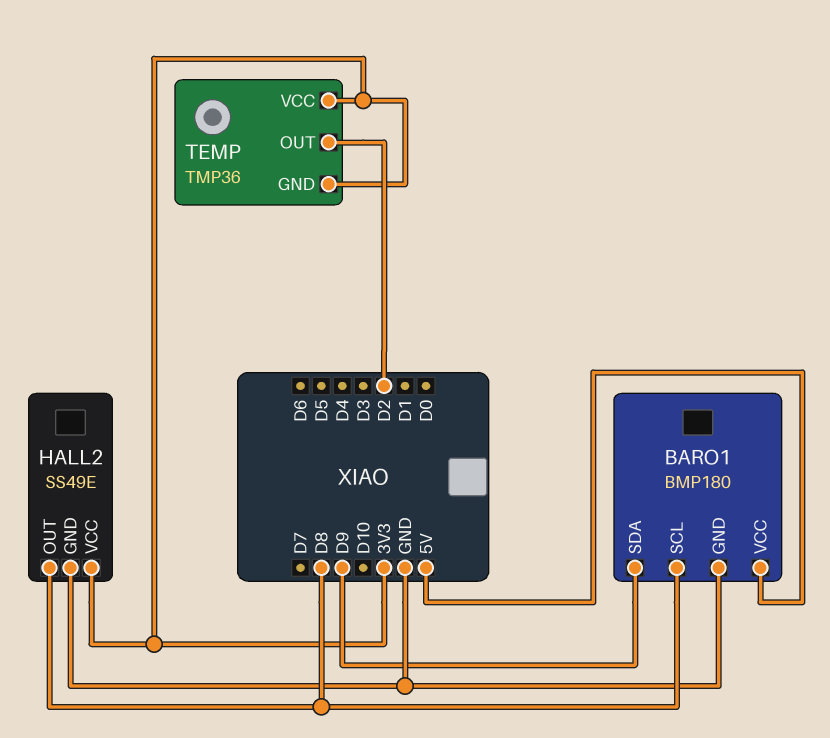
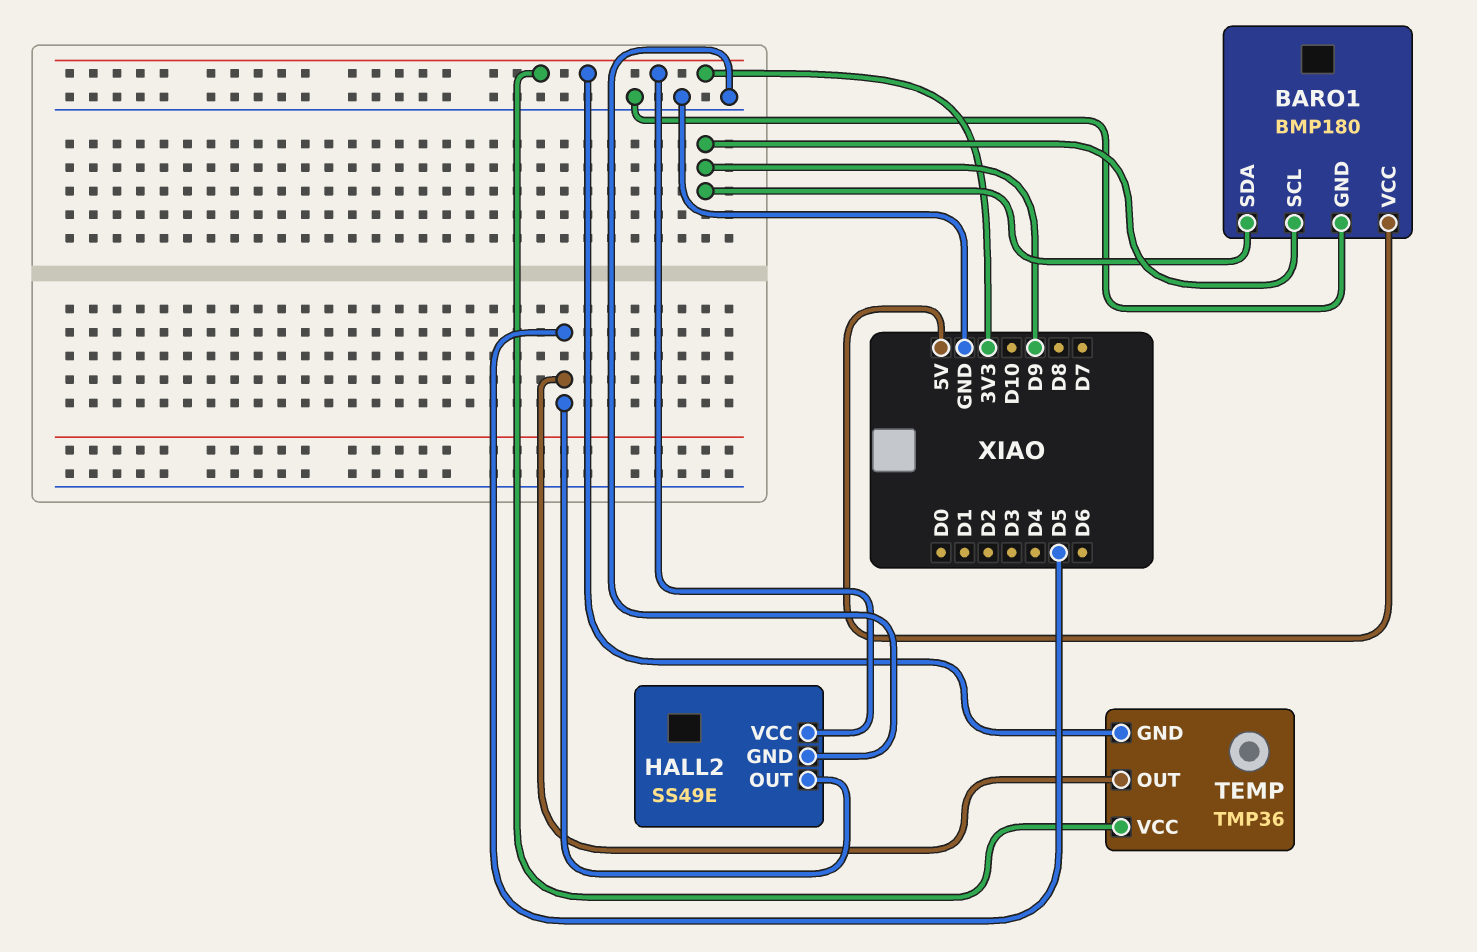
BARO1 pin SCL: D8 -> D9
HALL2 pin OUT: D8 -> D5
TEMP pin OUT: D2 -> D5

